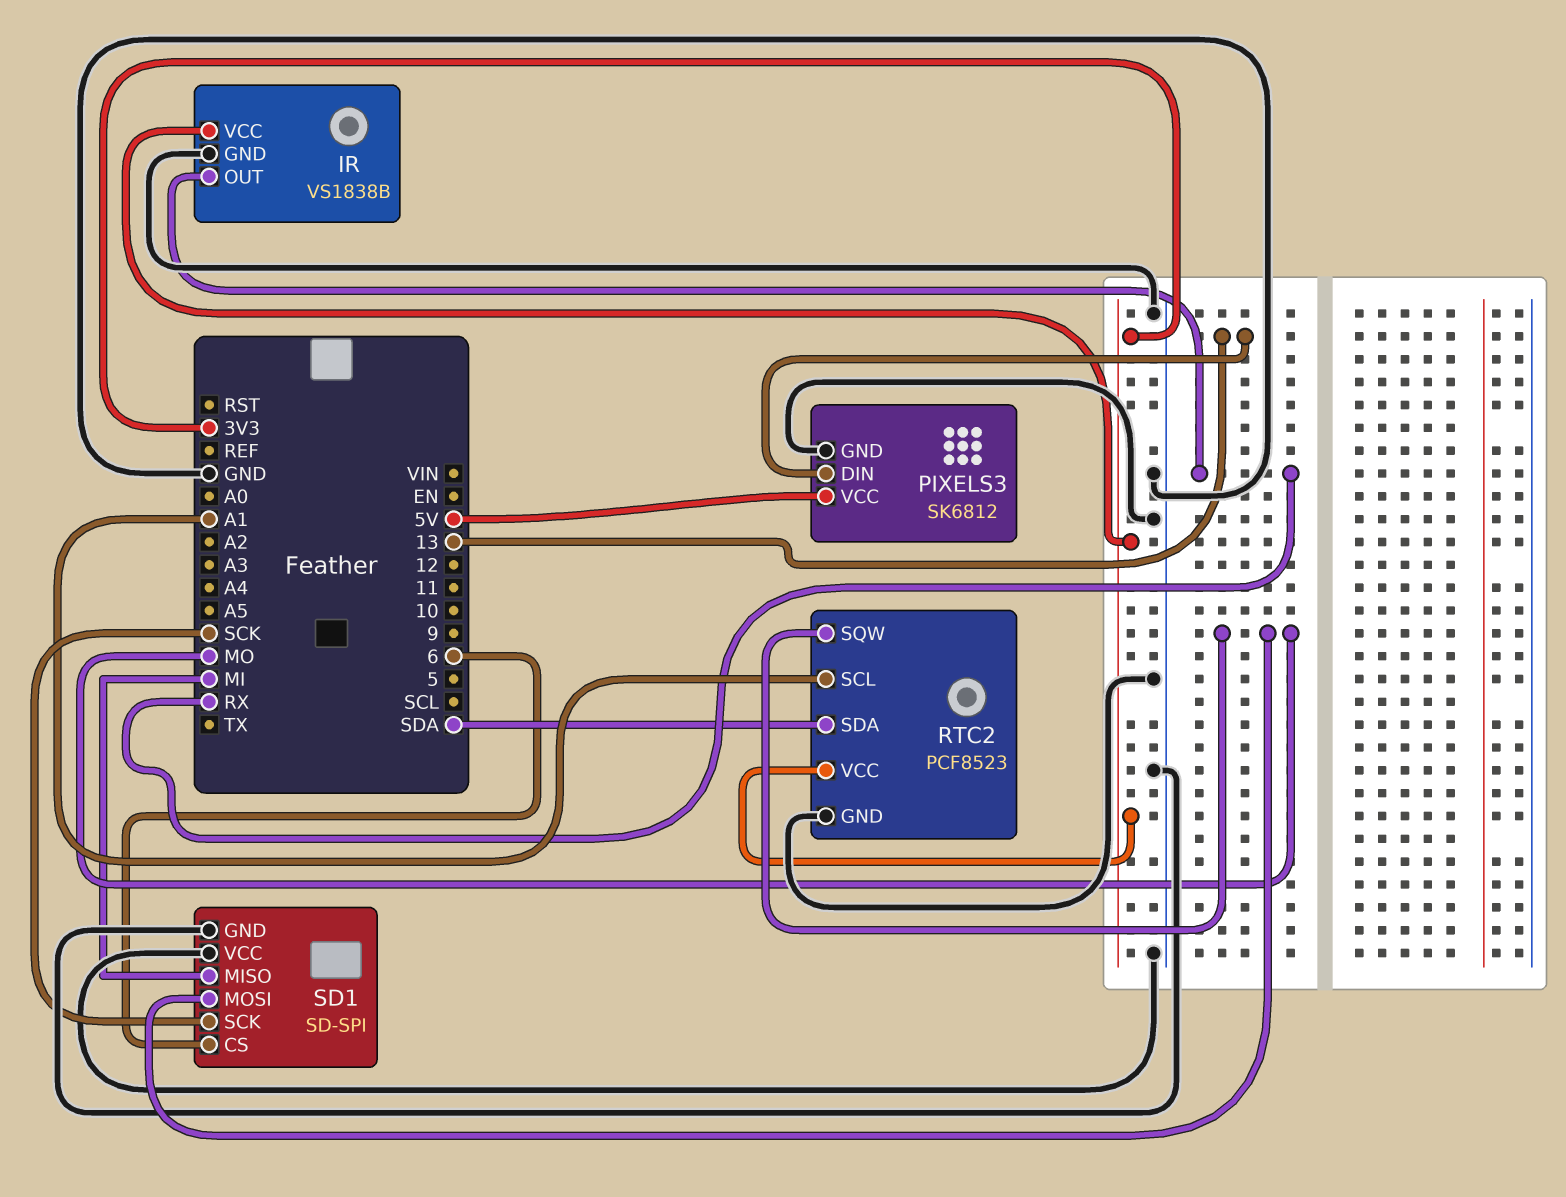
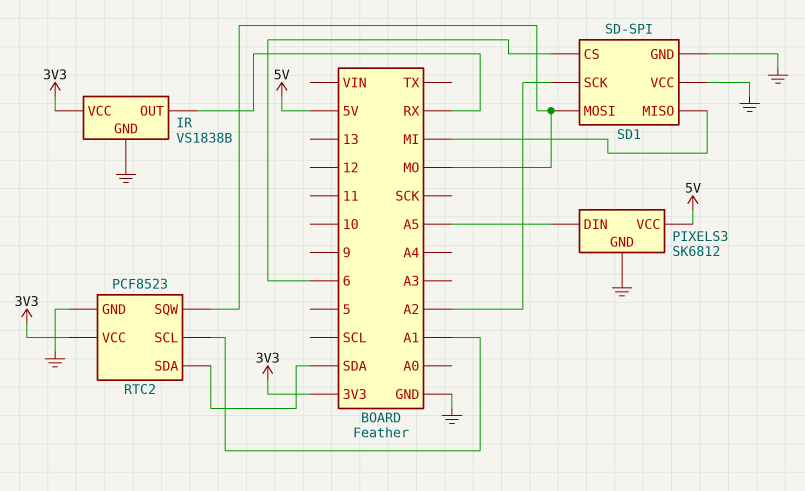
PIXELS3 pin DIN: 13 -> A5
SD1 pin SCK: SCK -> A2

